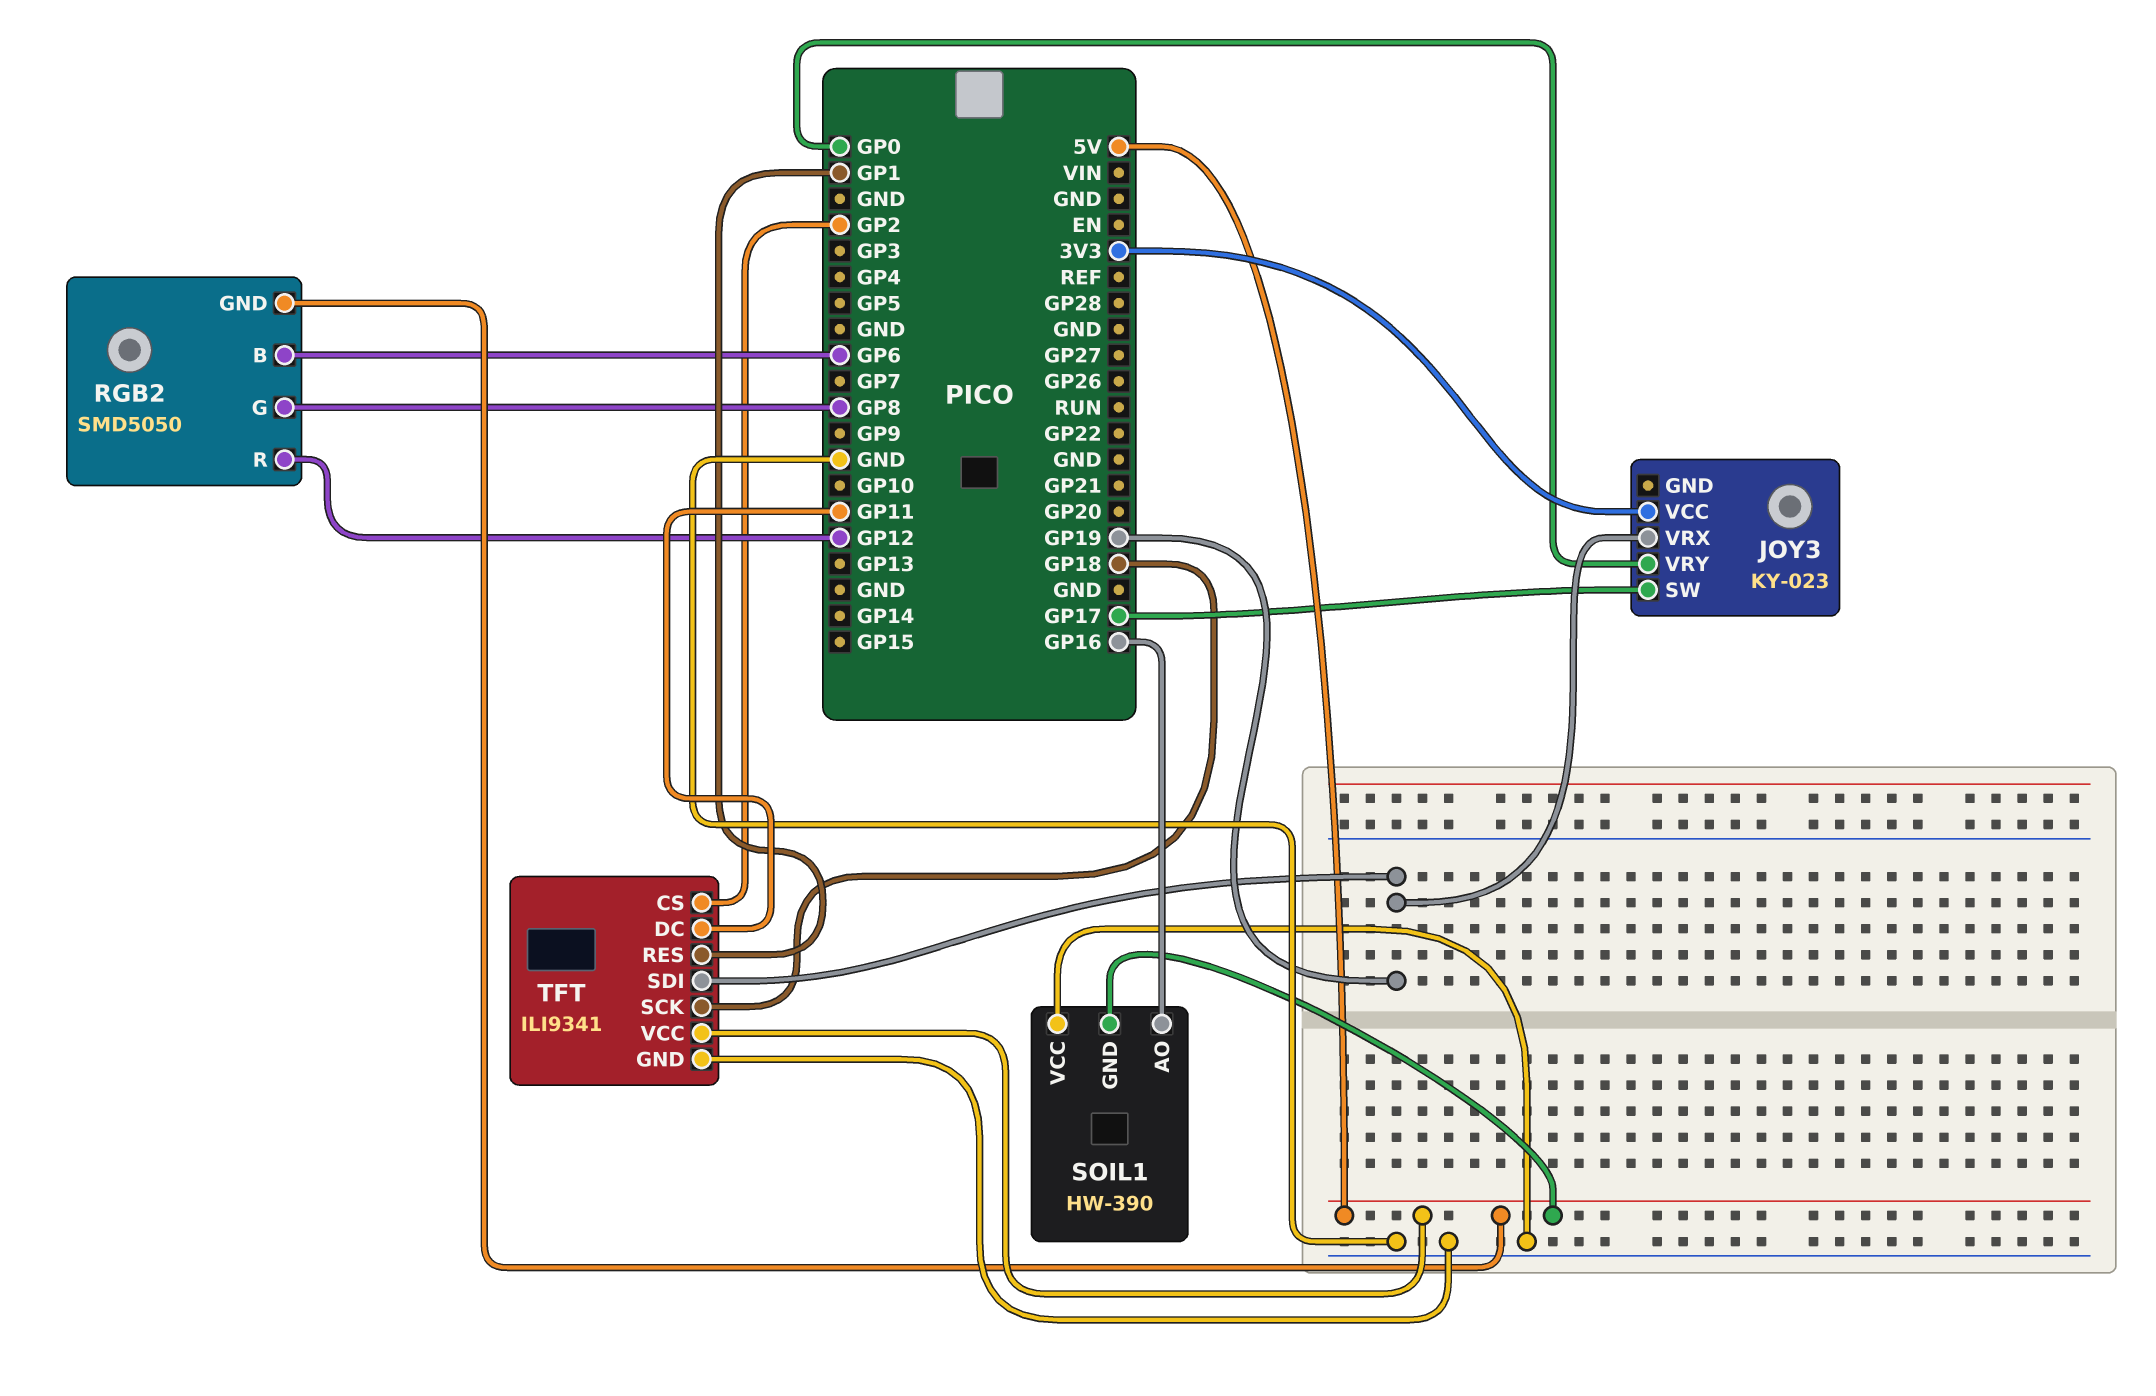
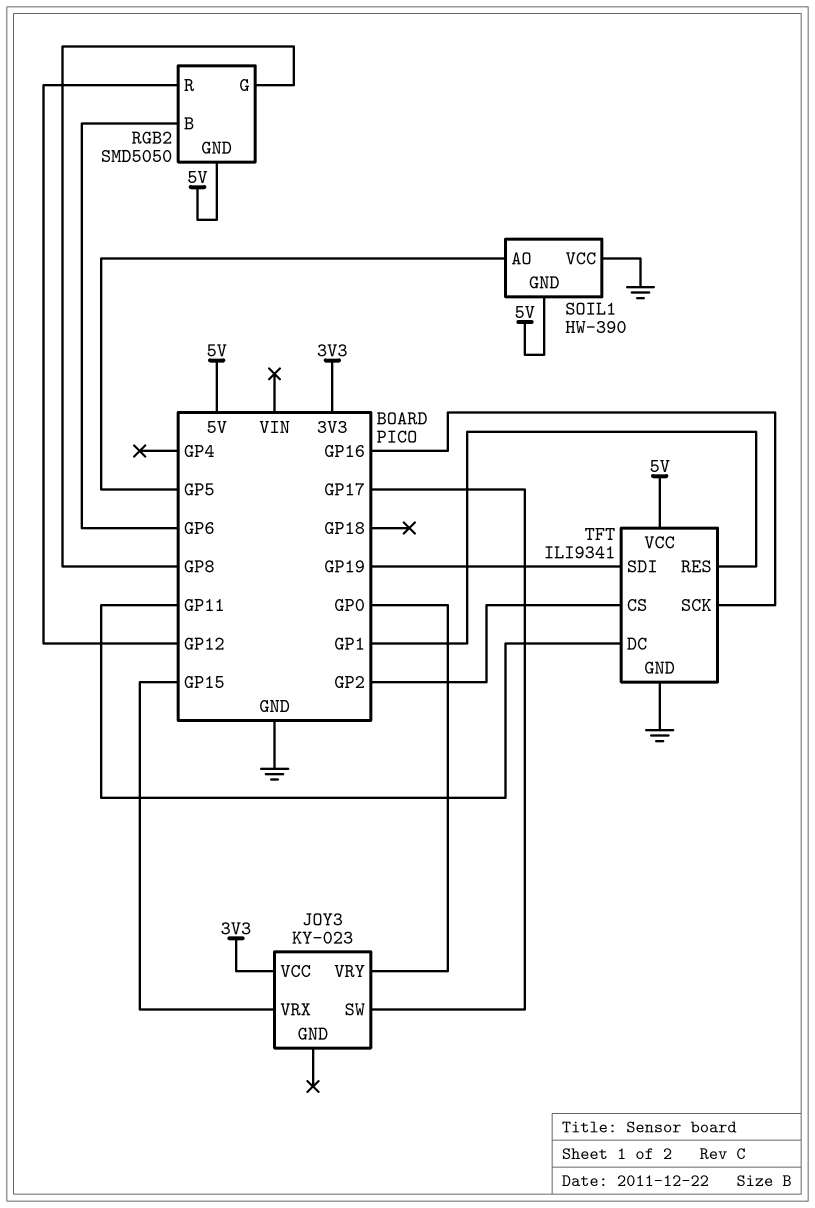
JOY3 pin VRX: GP19 -> GP15
SOIL1 pin AO: GP16 -> GP5
TFT pin SCK: GP18 -> GP16

